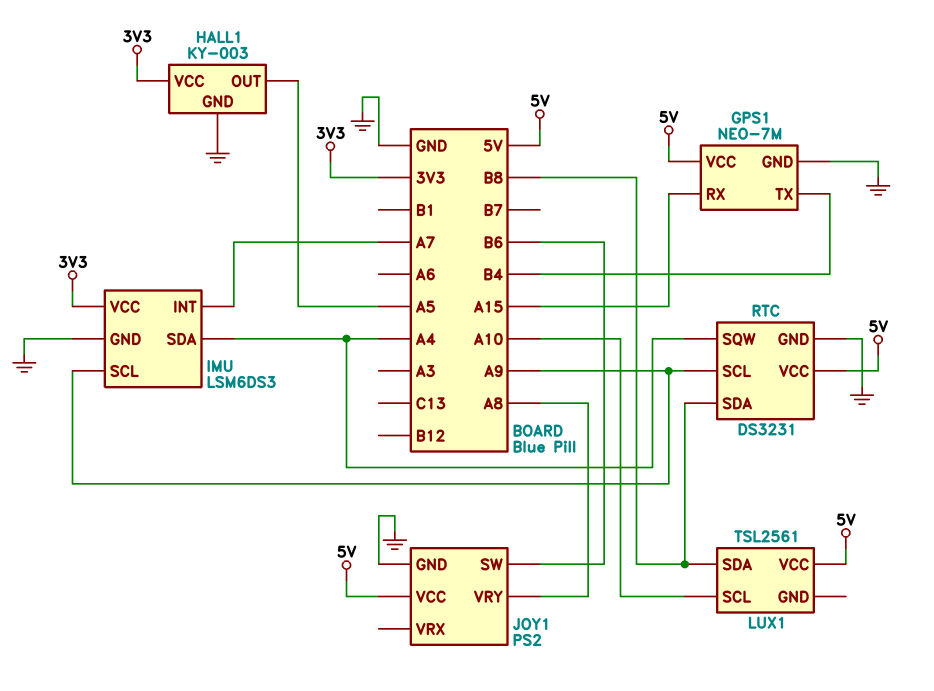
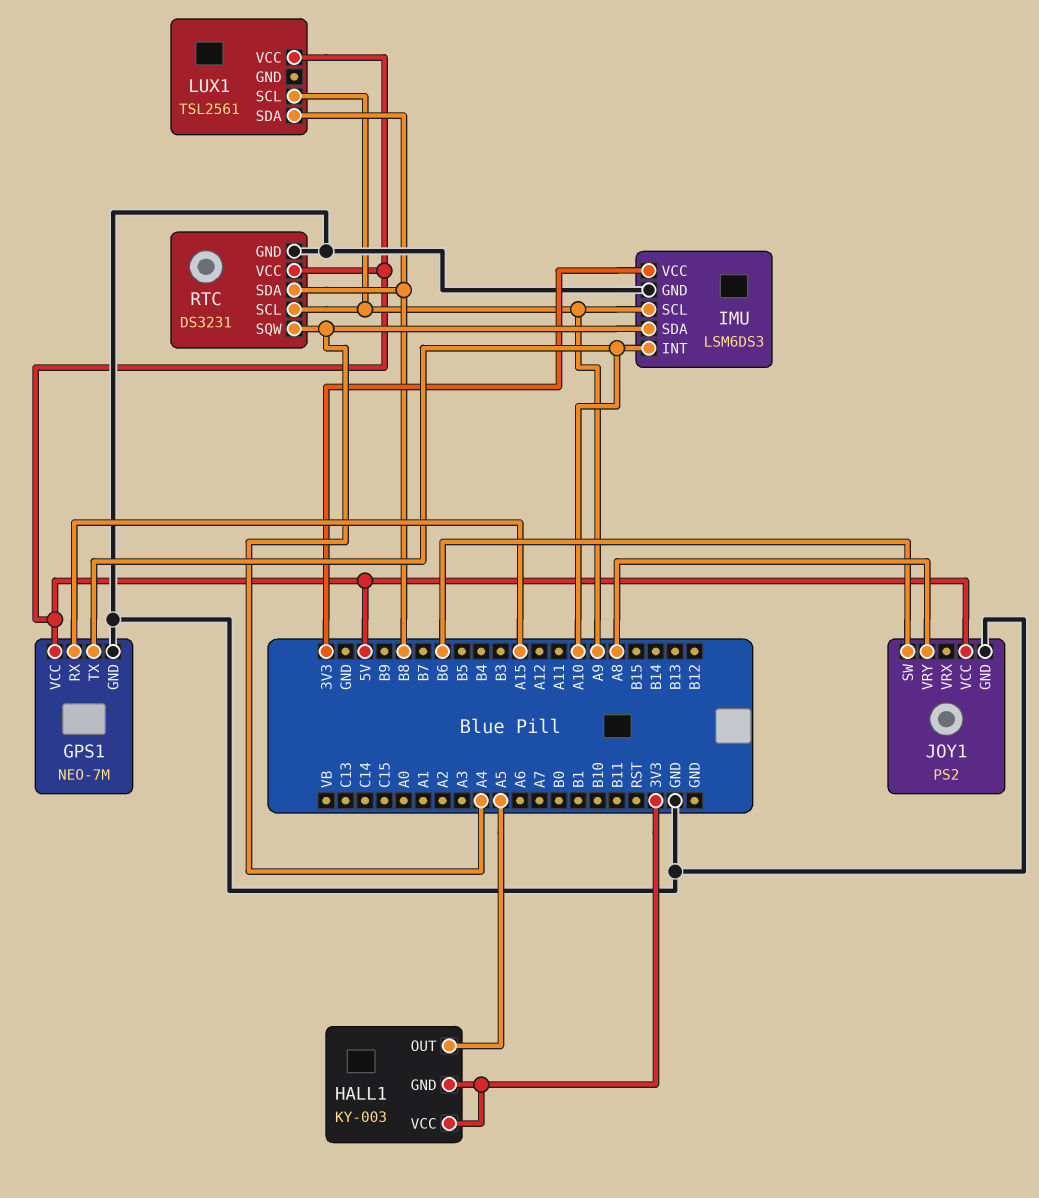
GPS1 pin TX: B4 -> A10
HALL1 pin GND: GND -> 3V3
IMU pin INT: A7 -> A10
LUX1 pin SCL: A10 -> A9

